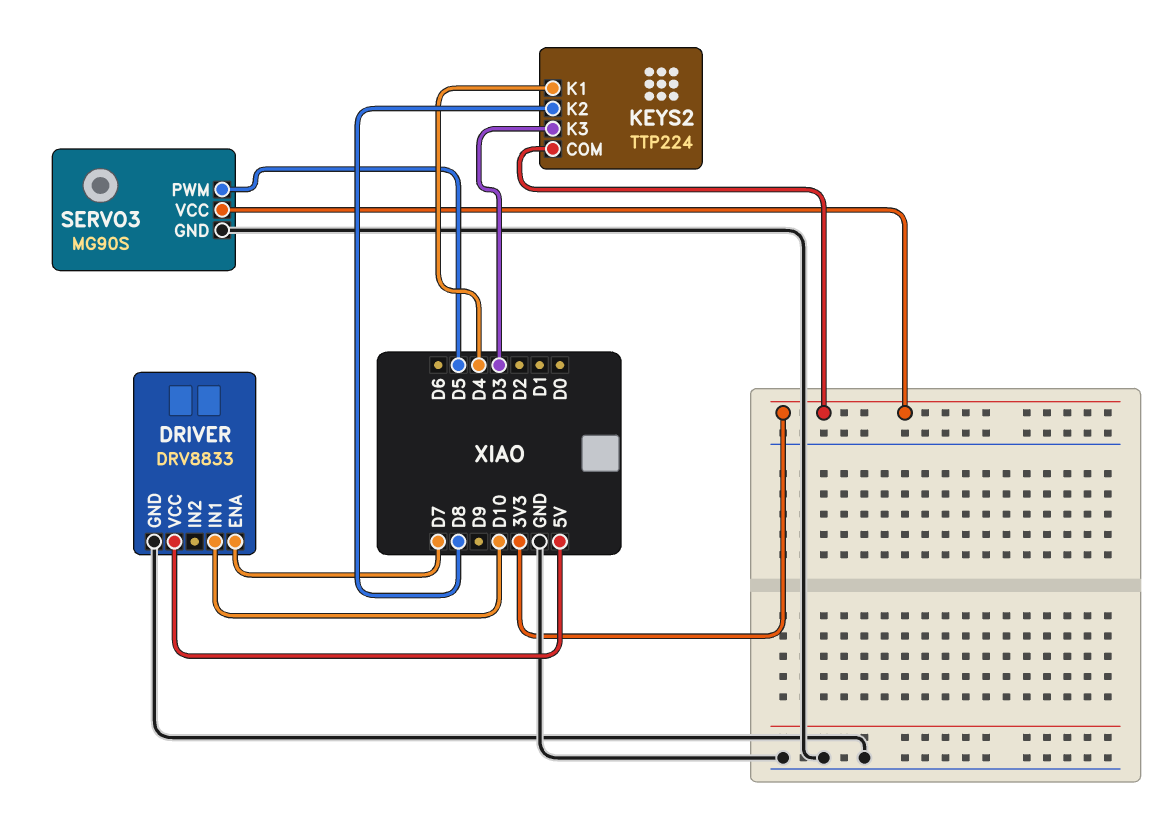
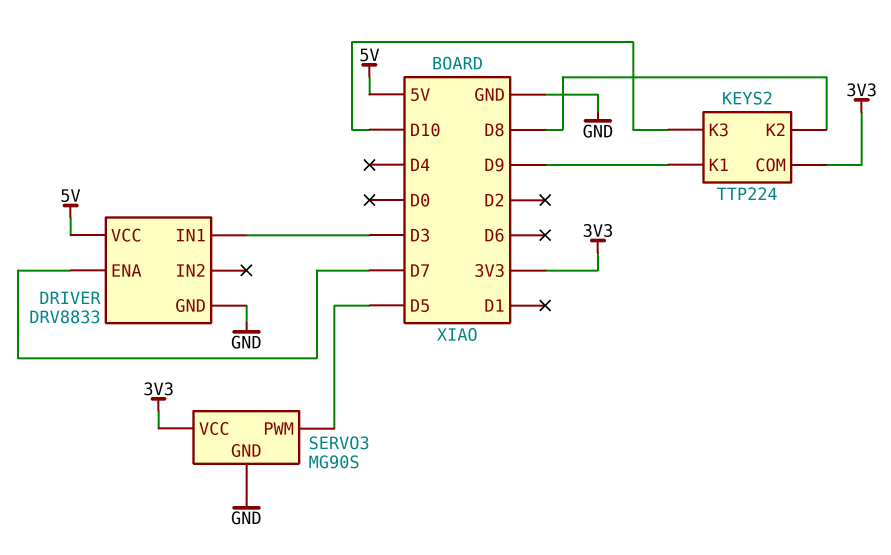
DRIVER pin IN1: D10 -> D3
KEYS2 pin K1: D4 -> D9
KEYS2 pin K3: D3 -> D10

